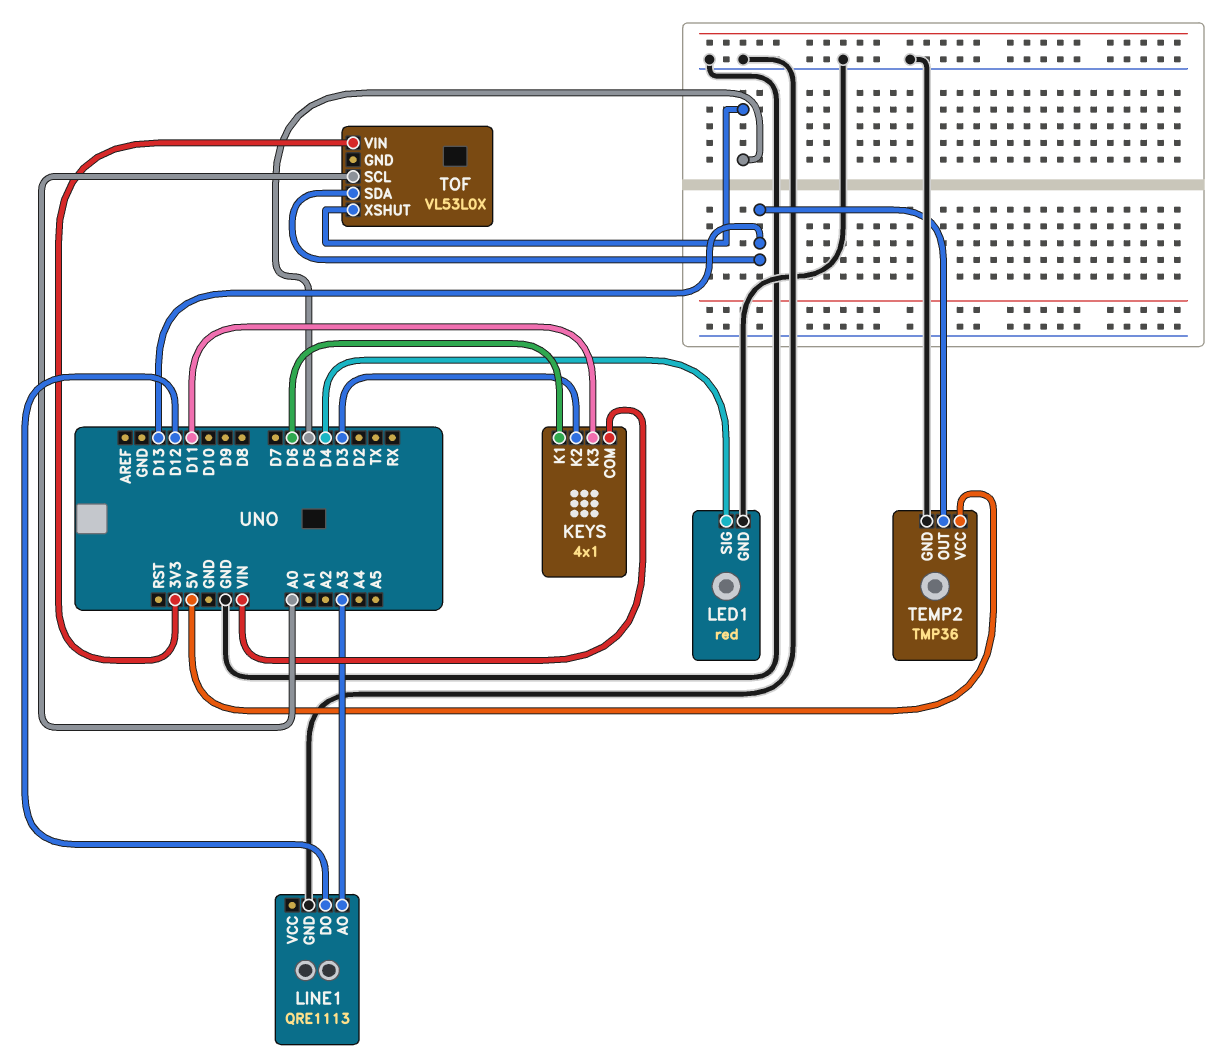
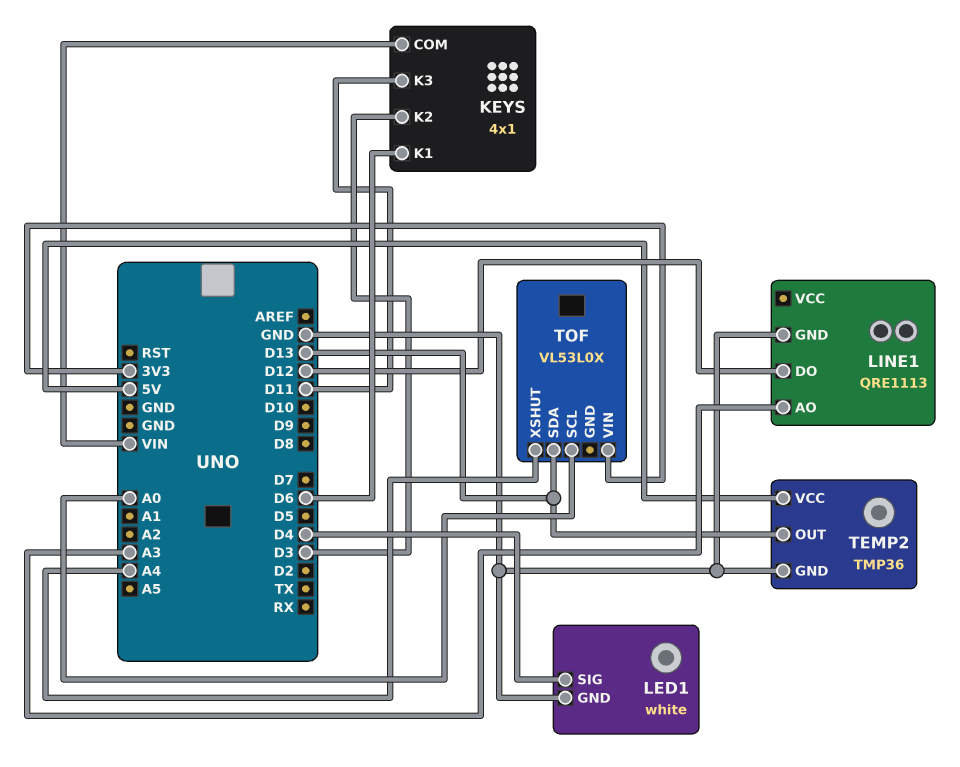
LED1: red -> white
TOF pin XSHUT: D5 -> A4

